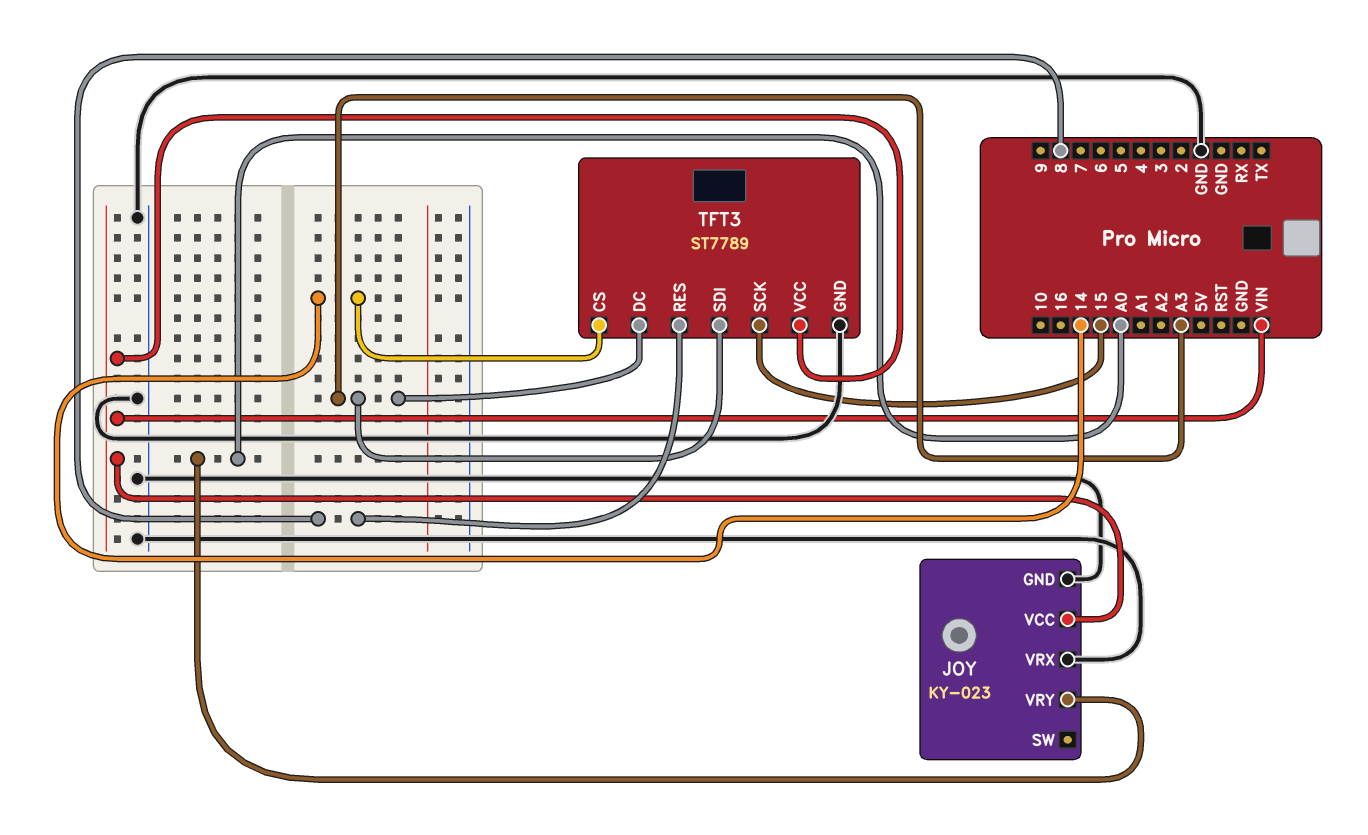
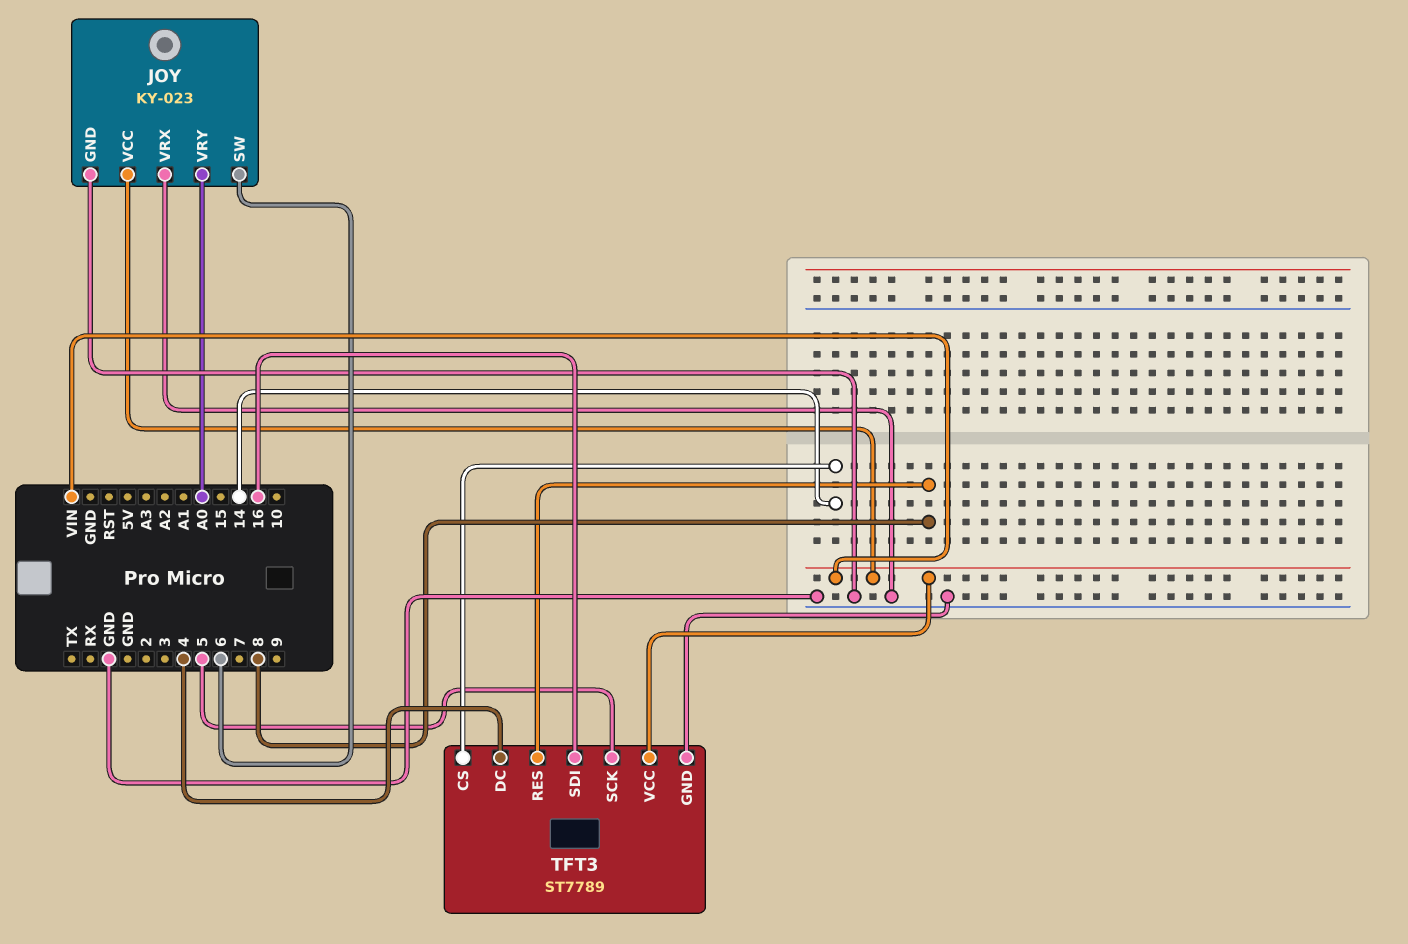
JOY pin SW: none -> 6
TFT3 pin DC: A3 -> 4
TFT3 pin SCK: 15 -> 5
TFT3 pin SDI: A3 -> 16

